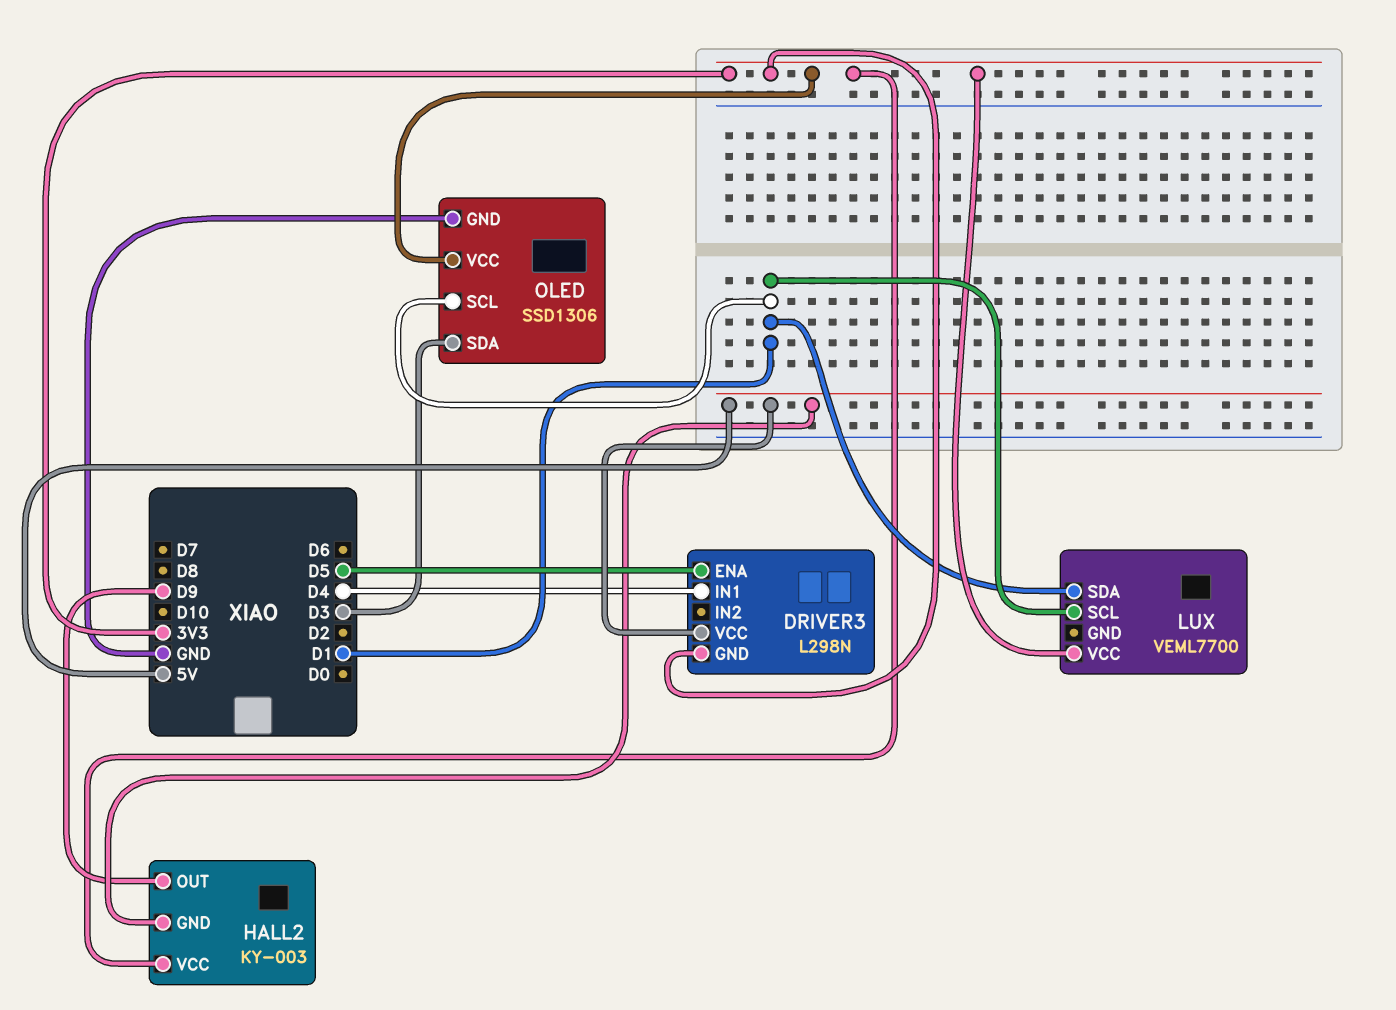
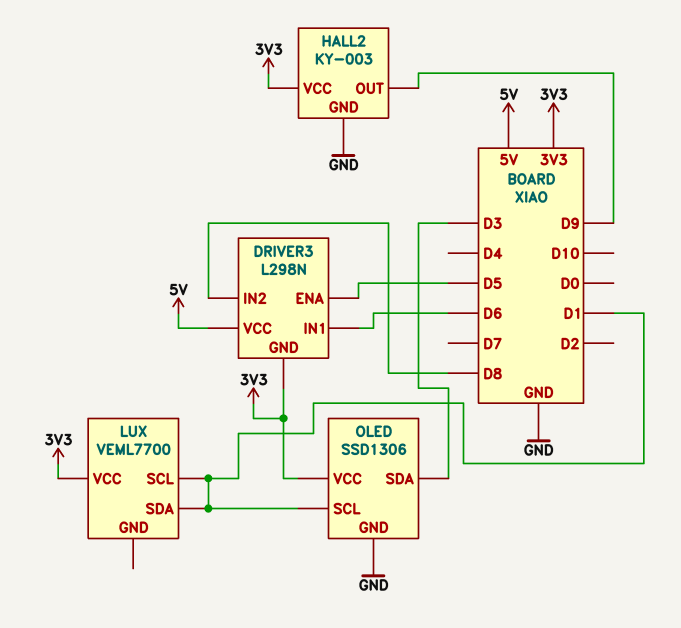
DRIVER3 pin IN1: D4 -> D6
DRIVER3 pin IN2: none -> D8
HALL2 pin GND: 5V -> GND

